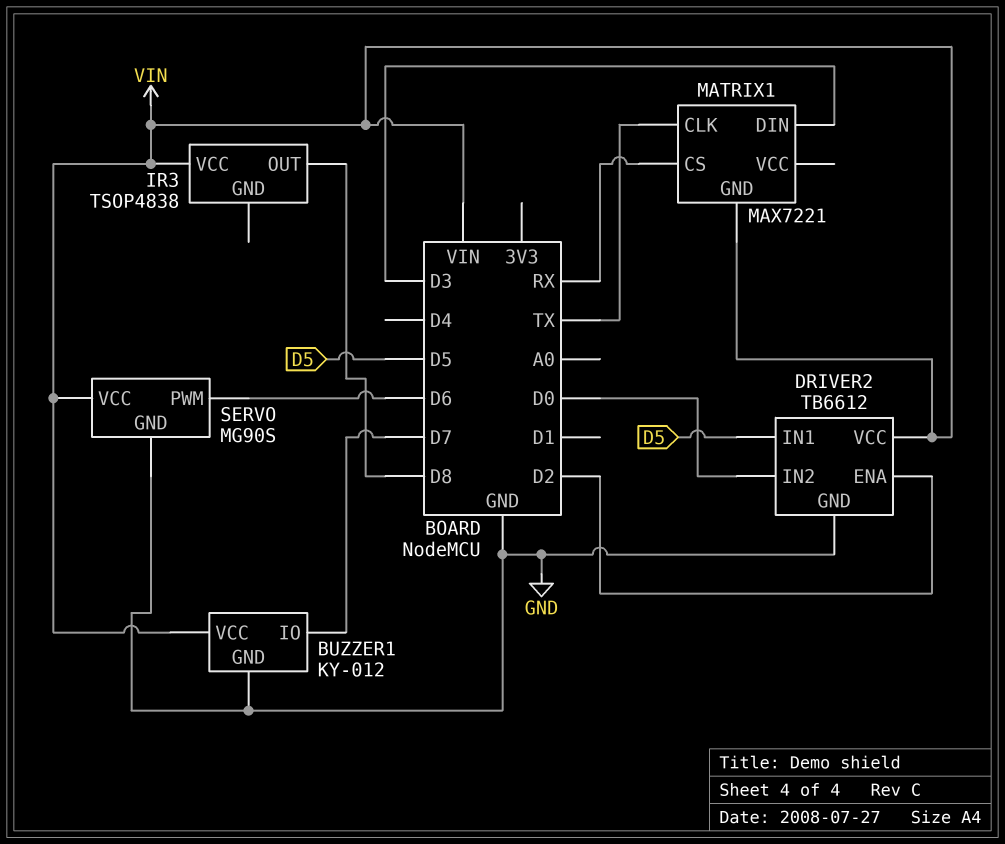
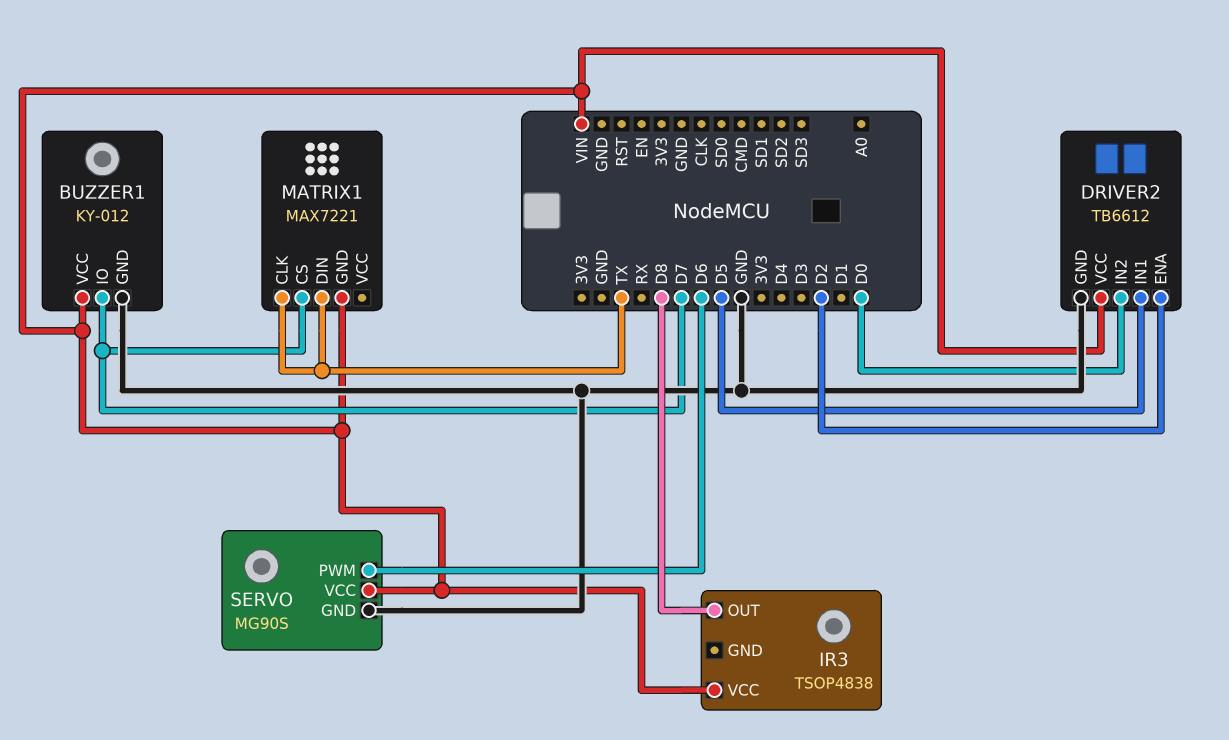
MATRIX1 pin CS: RX -> D7
MATRIX1 pin DIN: D3 -> TX

